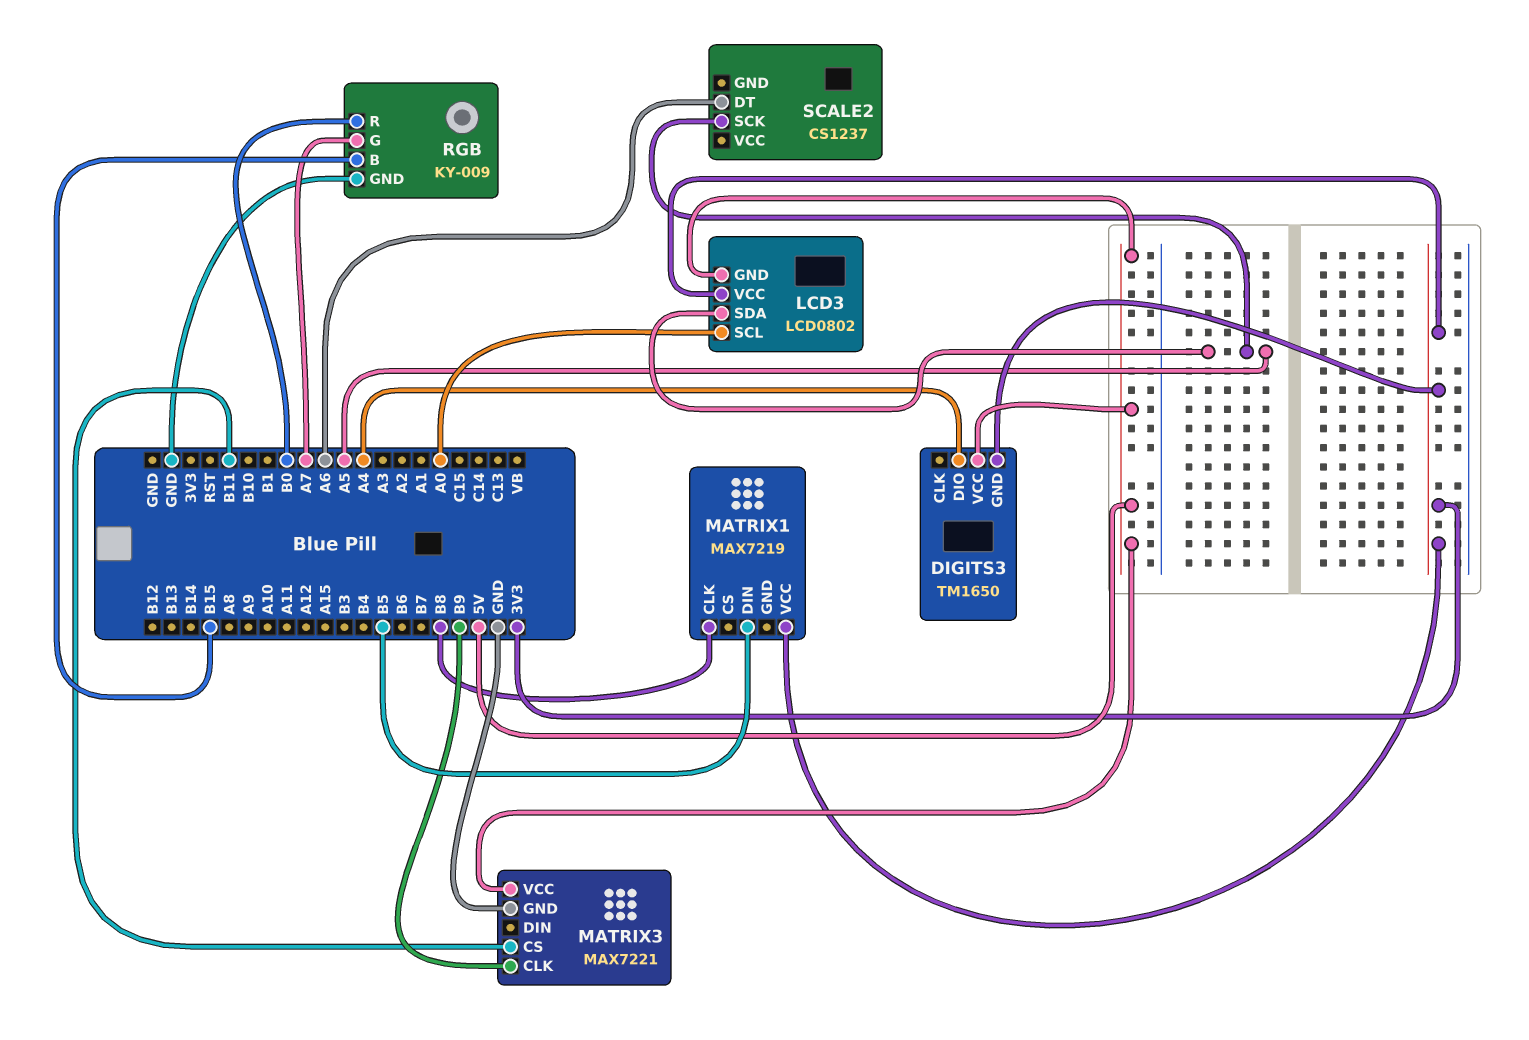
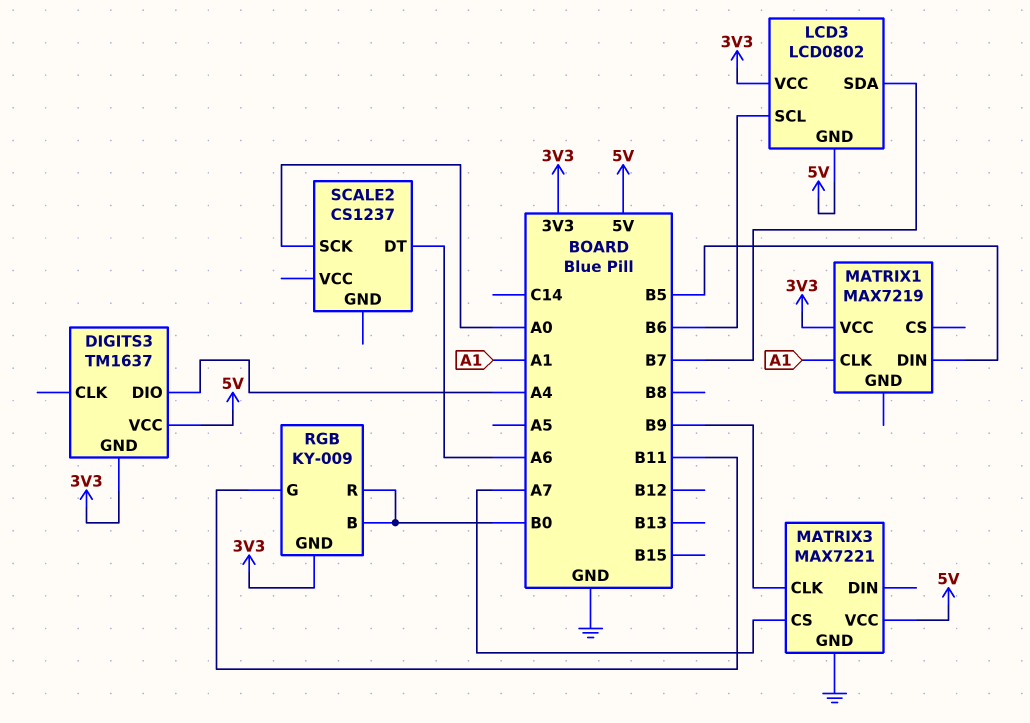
DIGITS3: TM1650 -> TM1637
LCD3 pin SCL: A0 -> B6
LCD3 pin SDA: A5 -> B7
MATRIX1 pin CLK: B8 -> A1
MATRIX3 pin CS: B11 -> A7
RGB pin B: B15 -> B0
RGB pin G: A7 -> B11
RGB pin GND: GND -> 3V3
SCALE2 pin SCK: A5 -> A0

